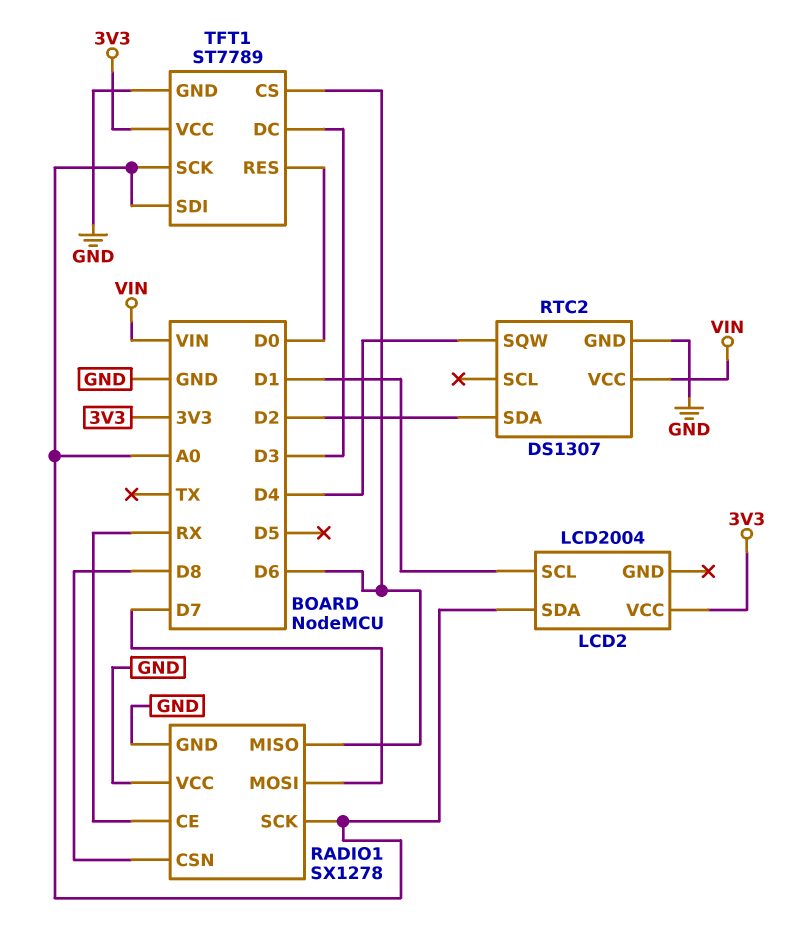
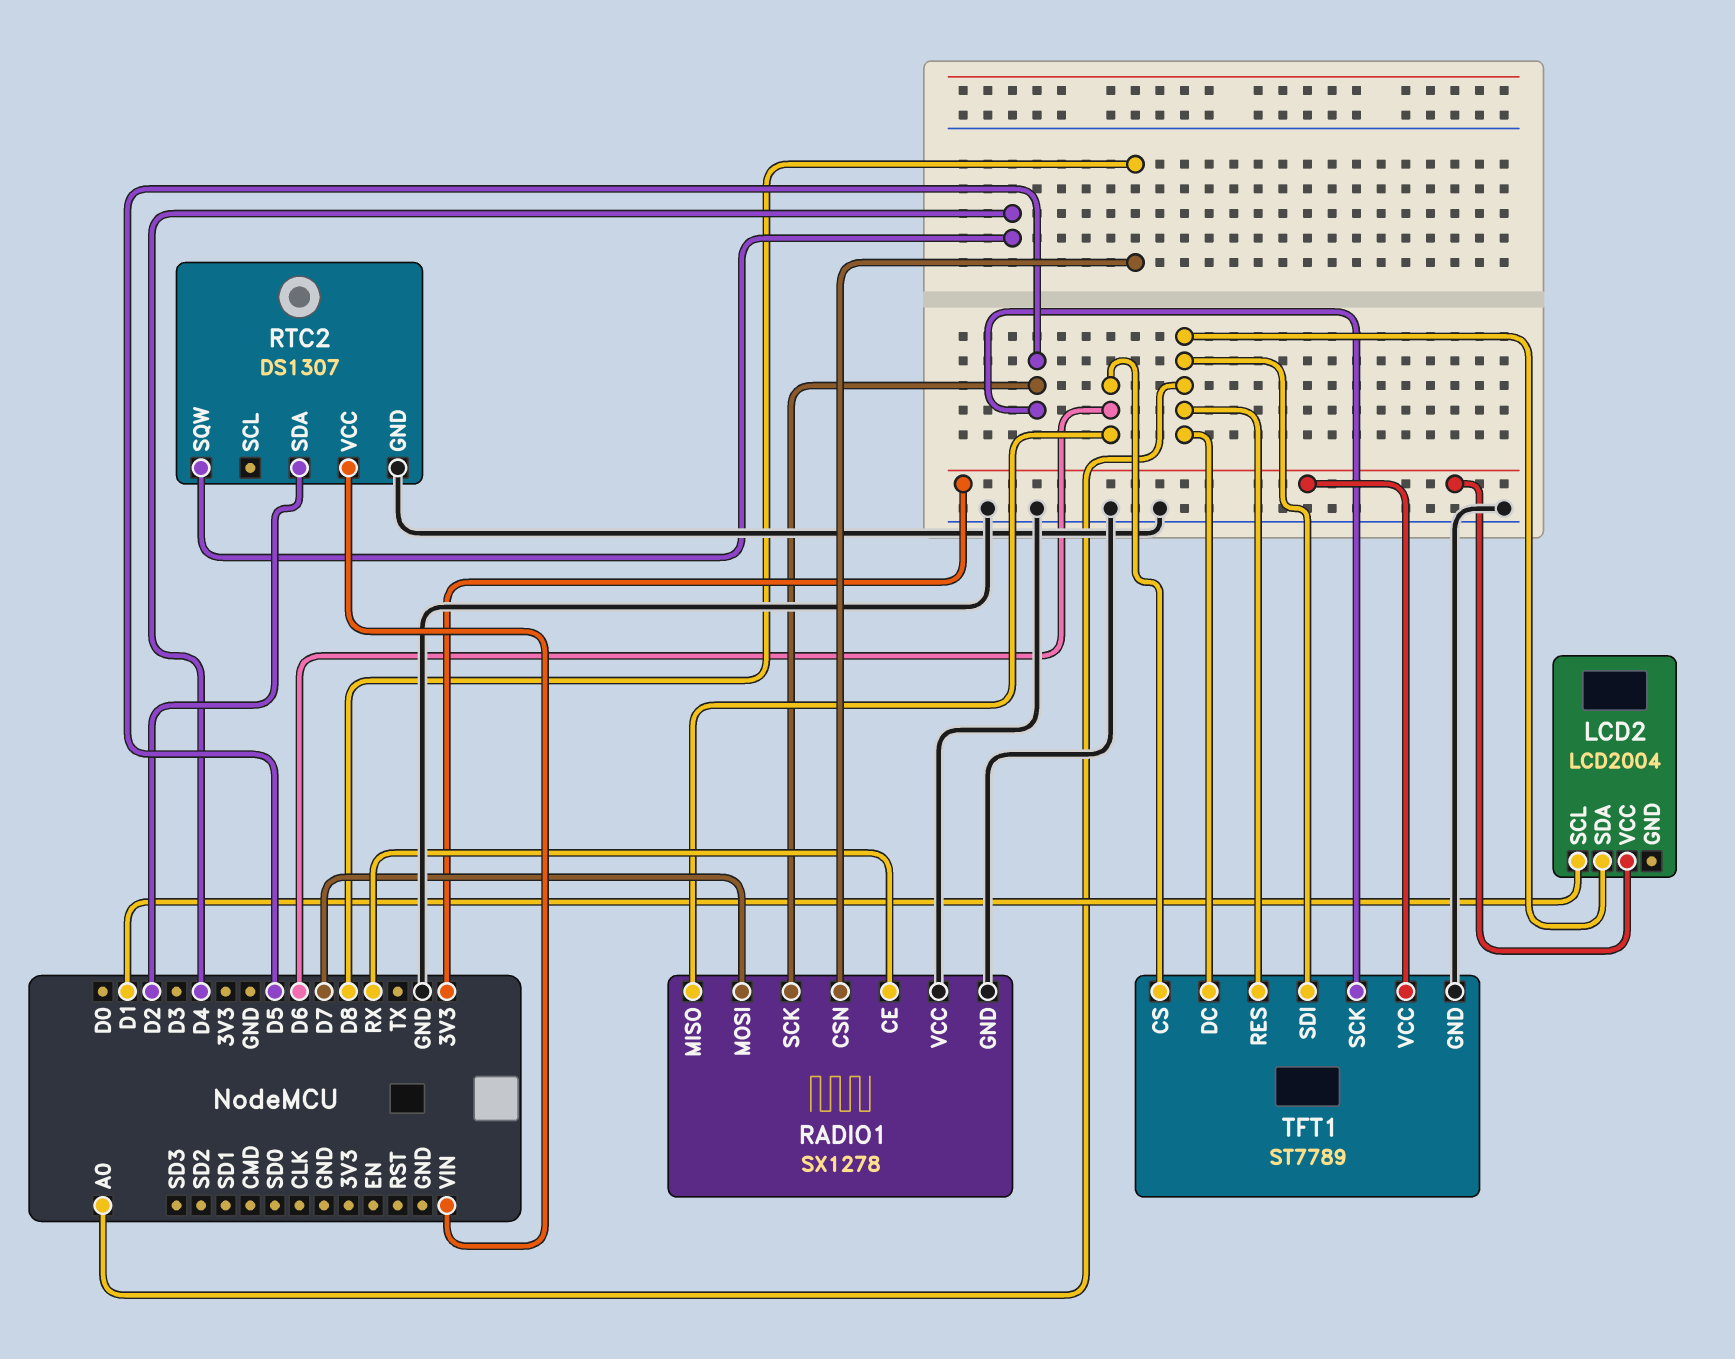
RADIO1 pin SCK: A0 -> D5
TFT1 pin DC: D3 -> A0
TFT1 pin RES: D0 -> A0
TFT1 pin SCK: A0 -> D5

